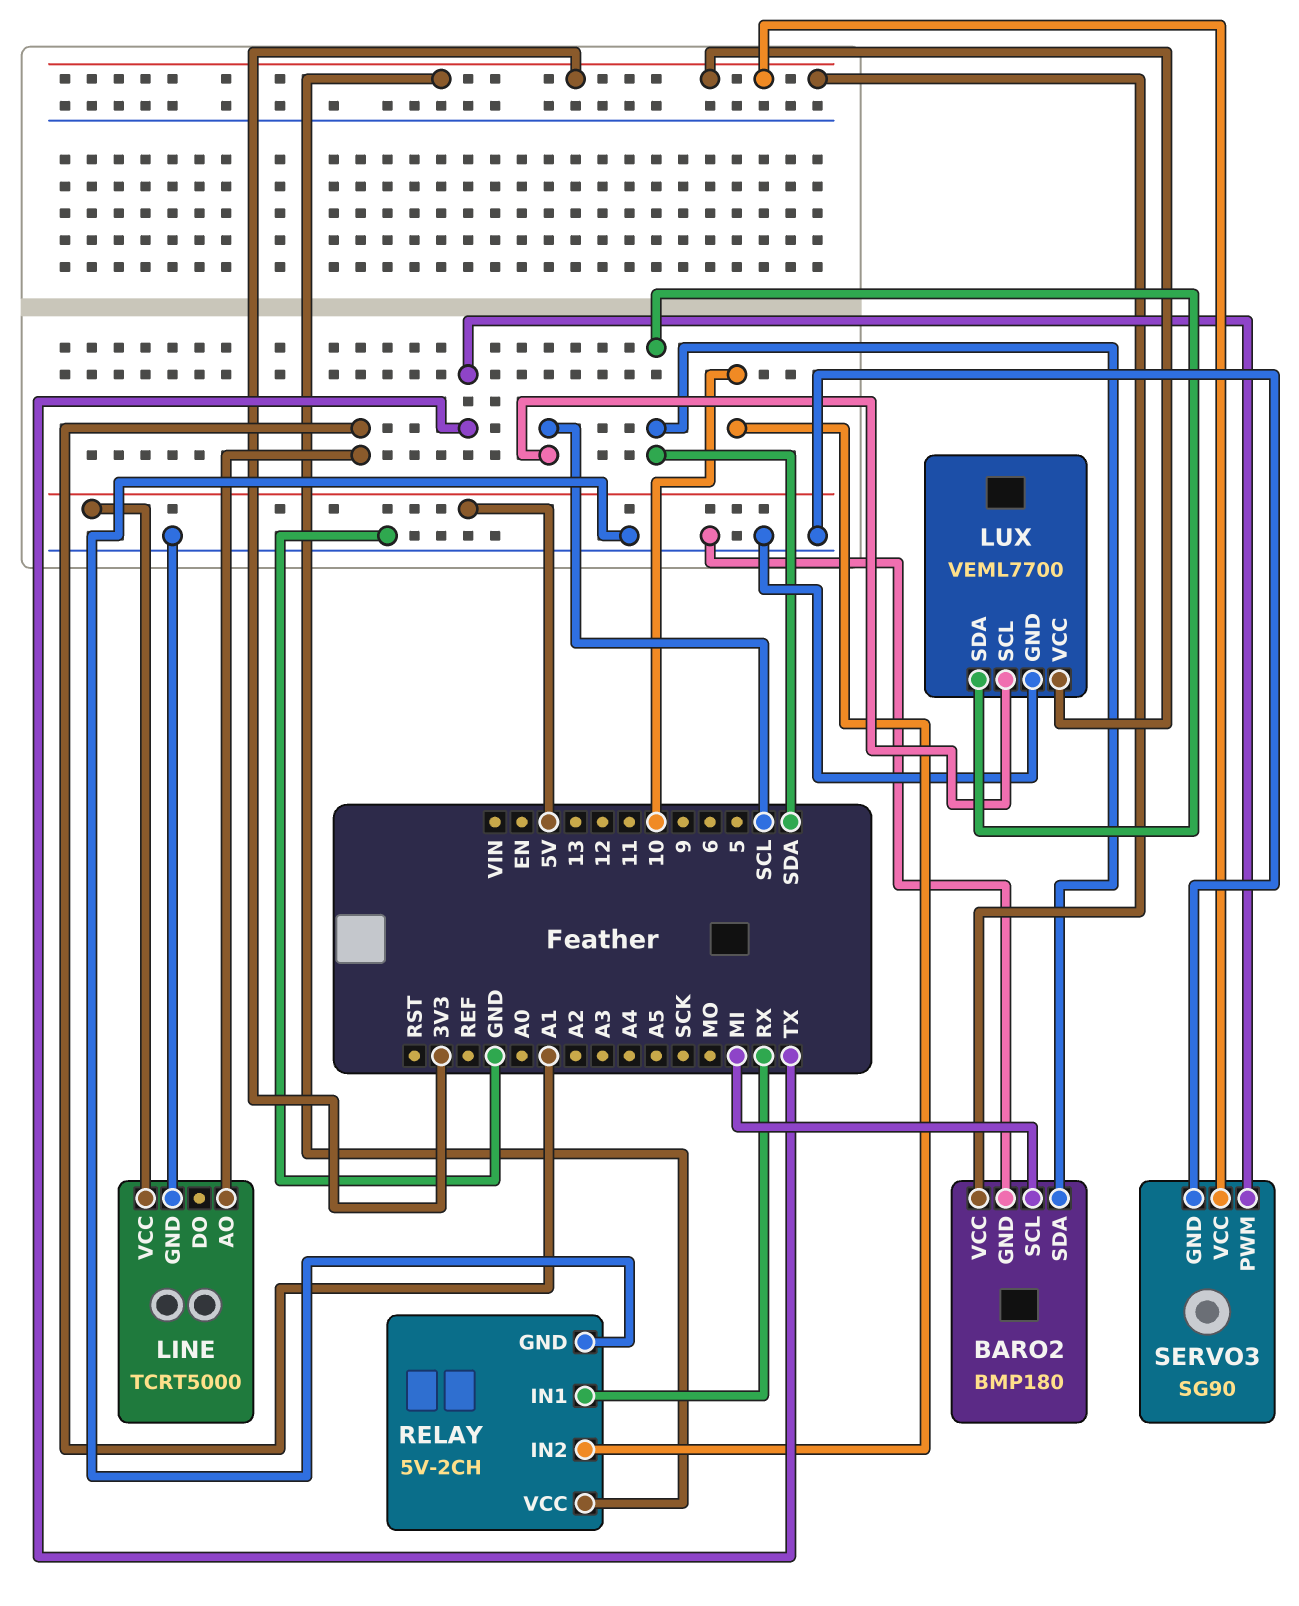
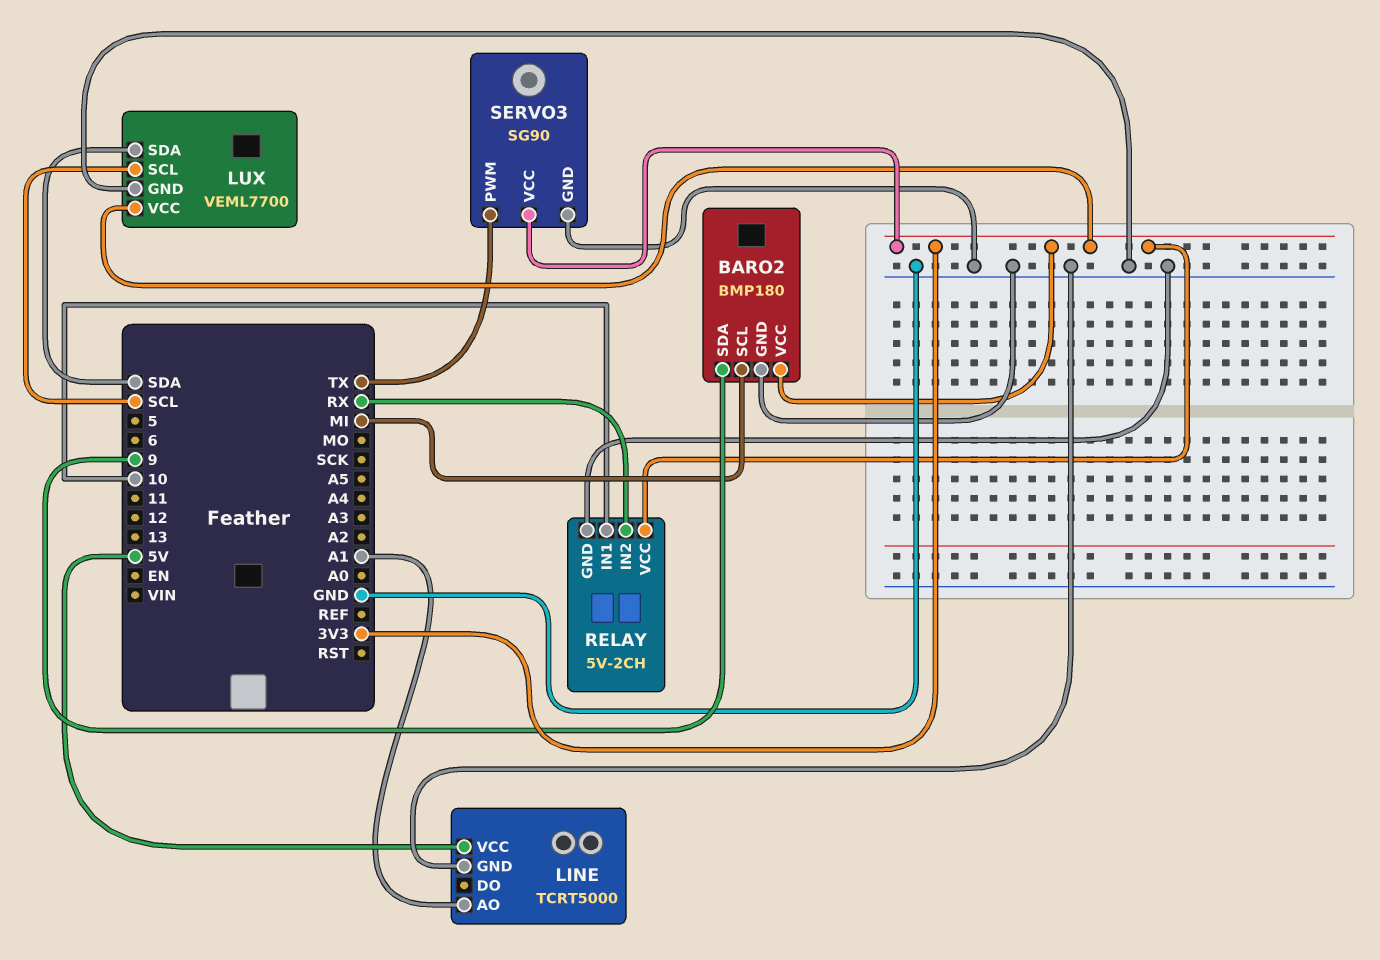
BARO2 pin SDA: SDA -> 9
RELAY pin IN1: RX -> 10
RELAY pin IN2: 10 -> RX

